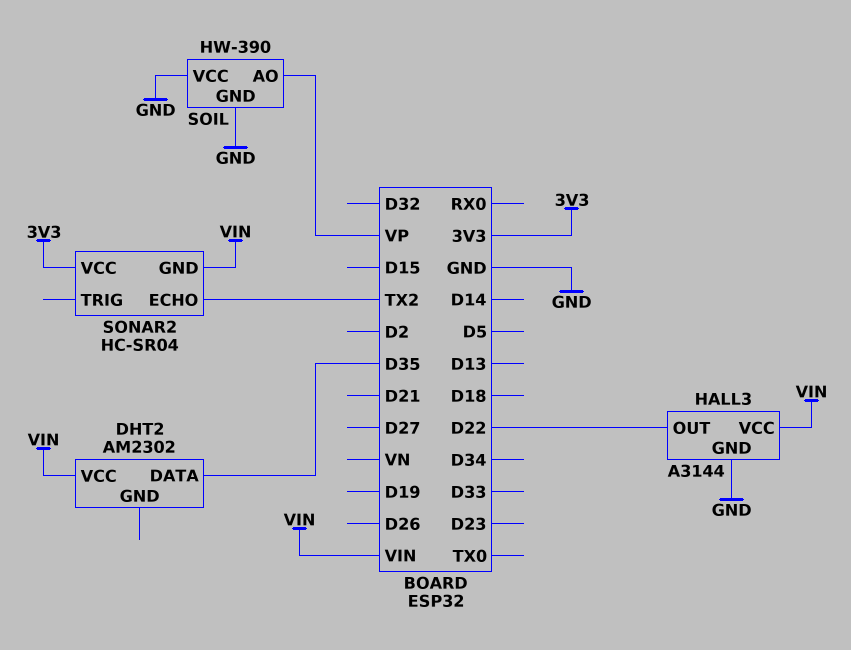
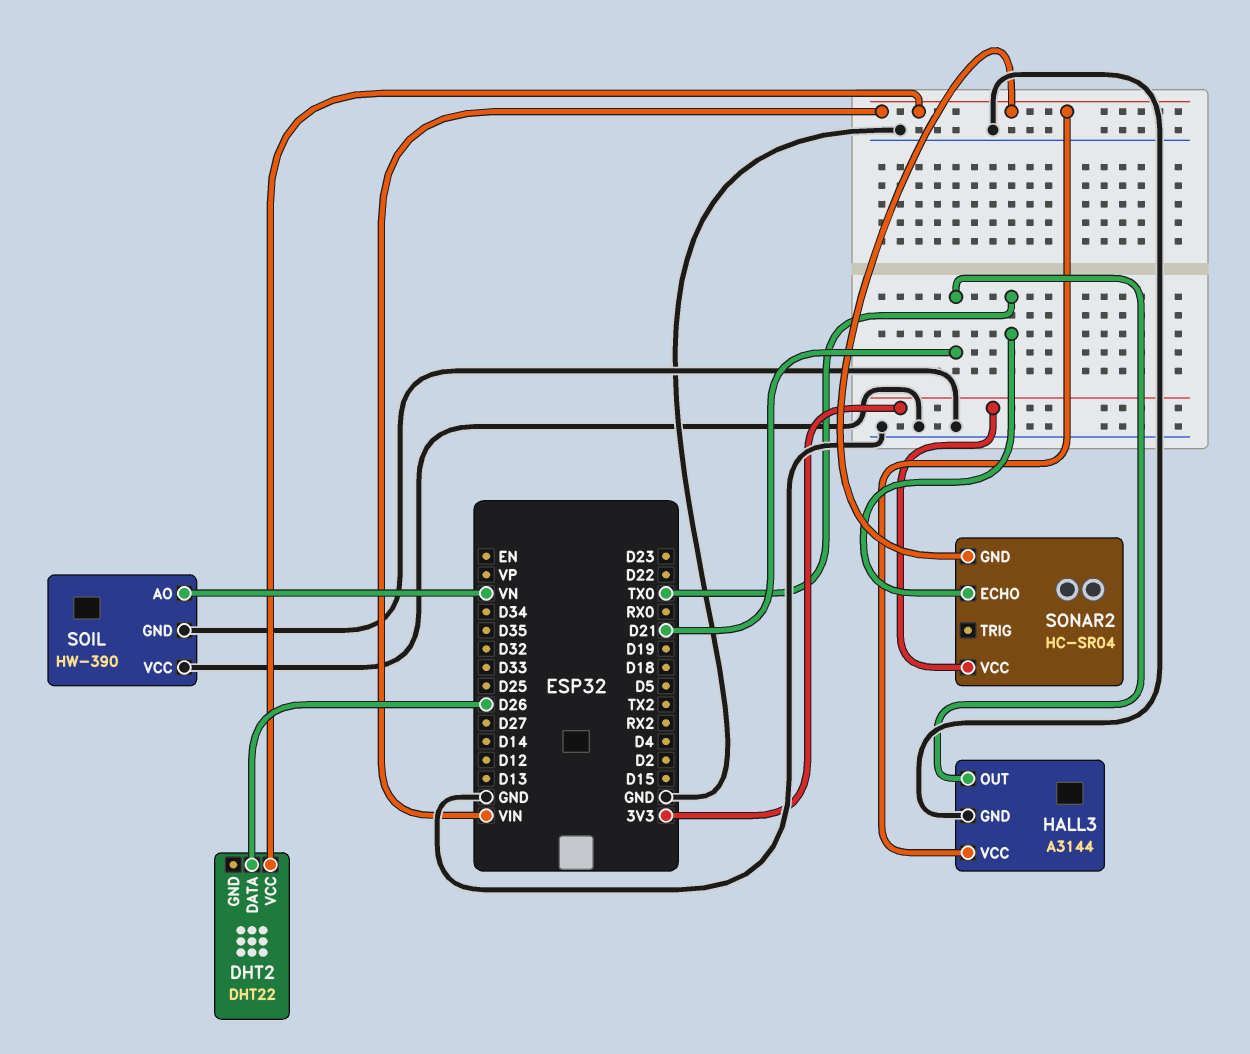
DHT2: AM2302 -> DHT22
DHT2 pin DATA: D35 -> D26
HALL3 pin OUT: D22 -> D21
SOIL pin AO: VP -> VN
SONAR2 pin ECHO: TX2 -> TX0

